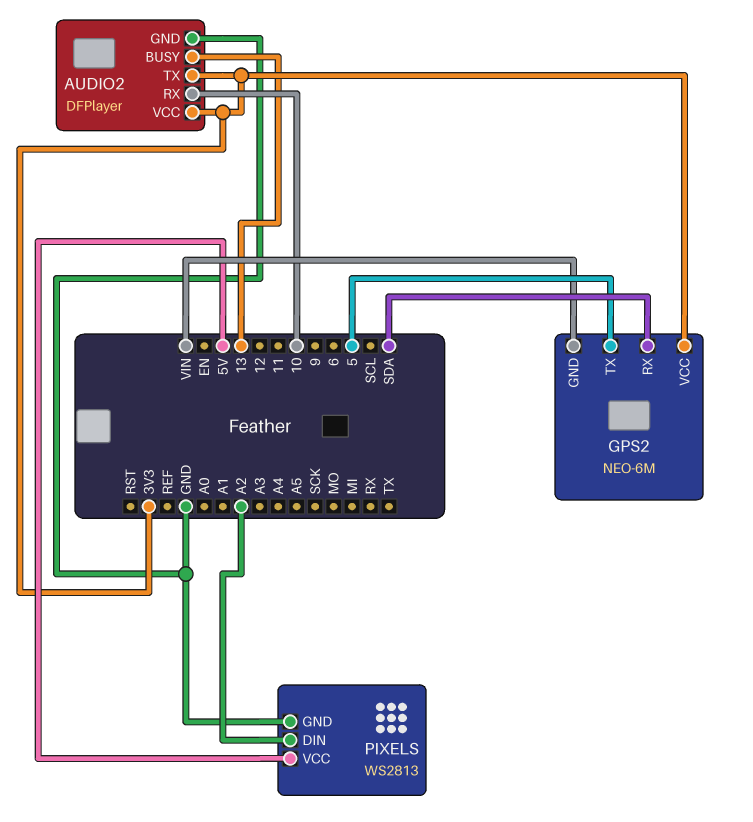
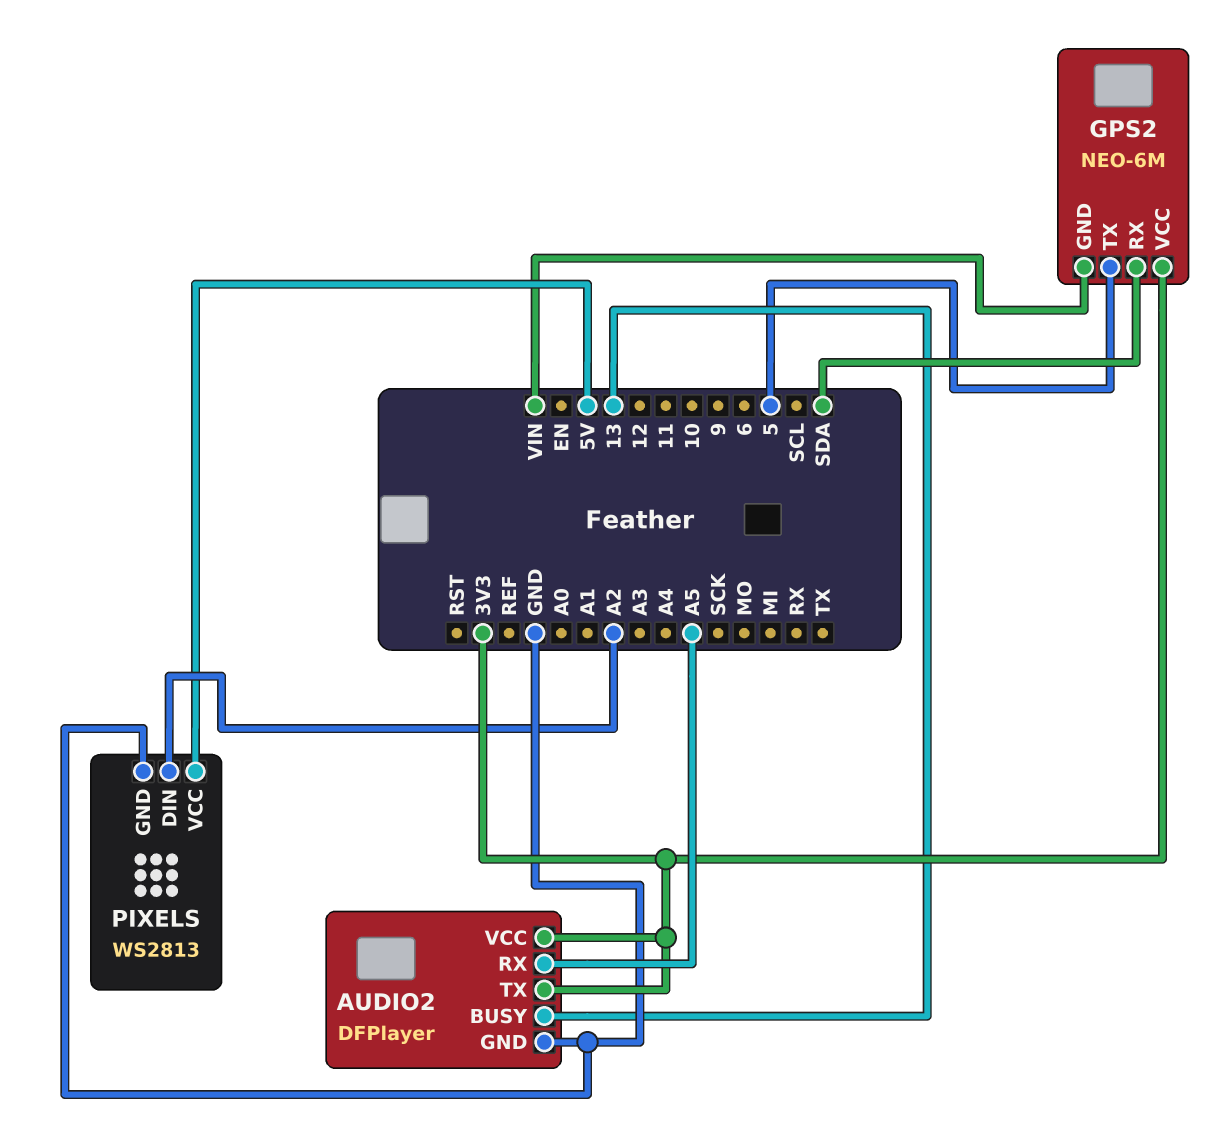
AUDIO2 pin RX: 10 -> A5

